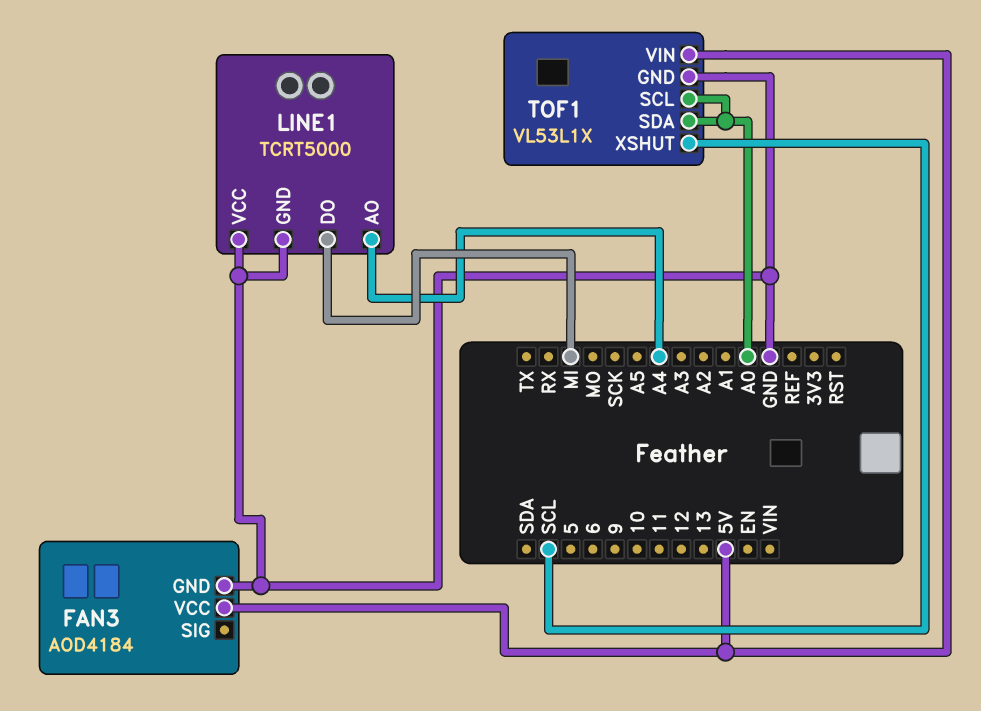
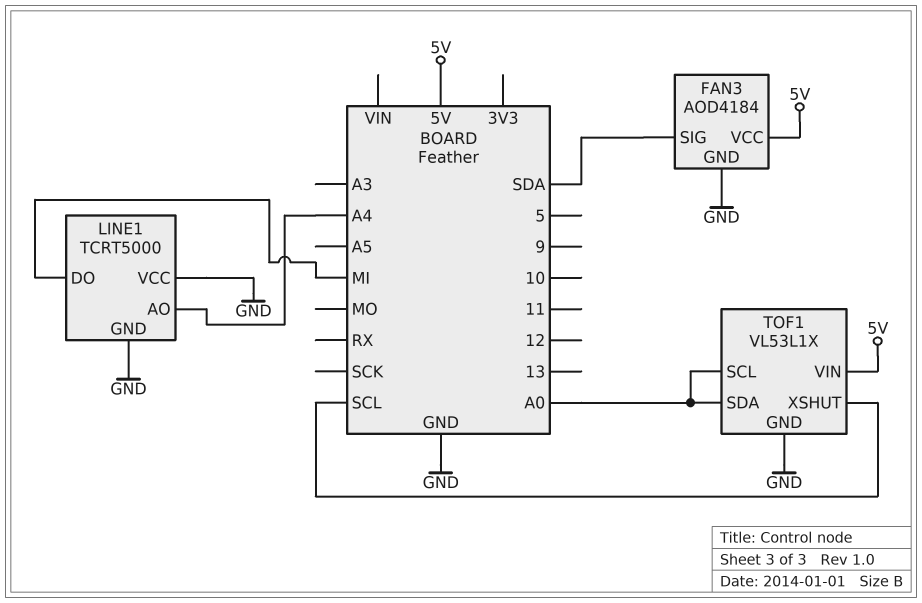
FAN3 pin SIG: none -> SDA

